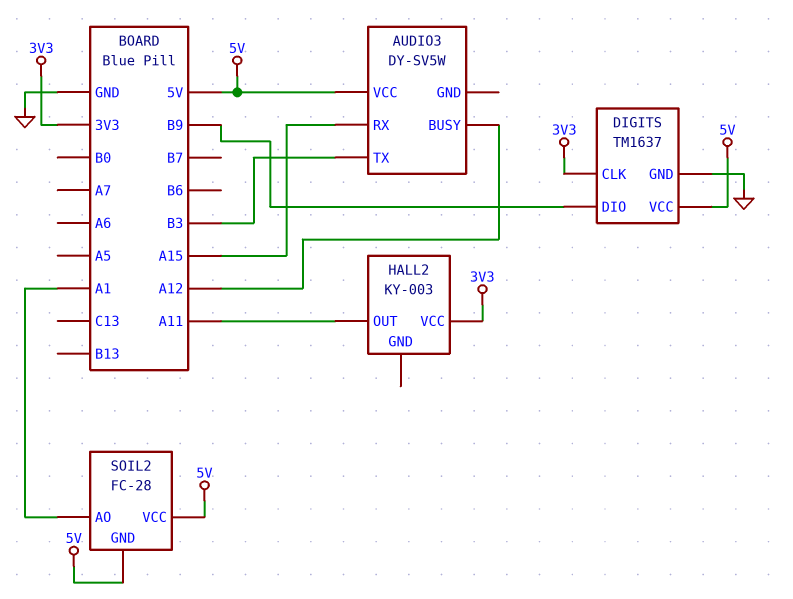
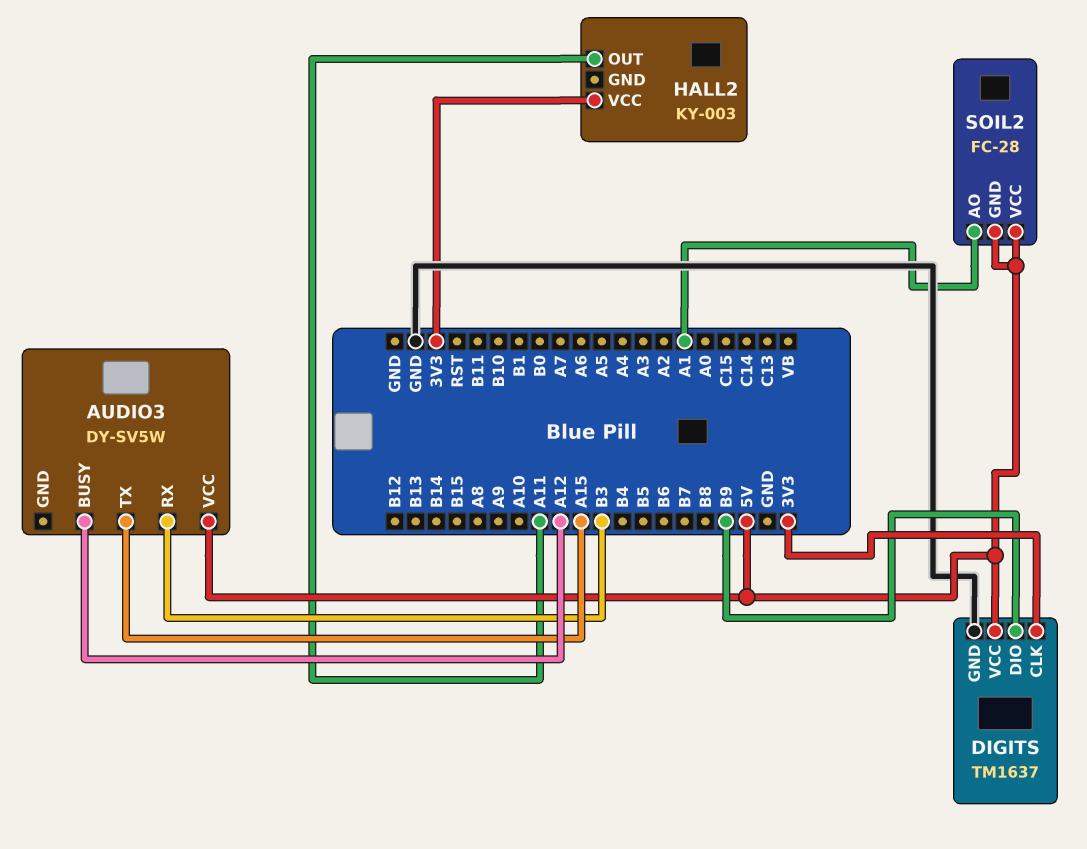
AUDIO3 pin RX: A15 -> B3
AUDIO3 pin TX: B3 -> A15

